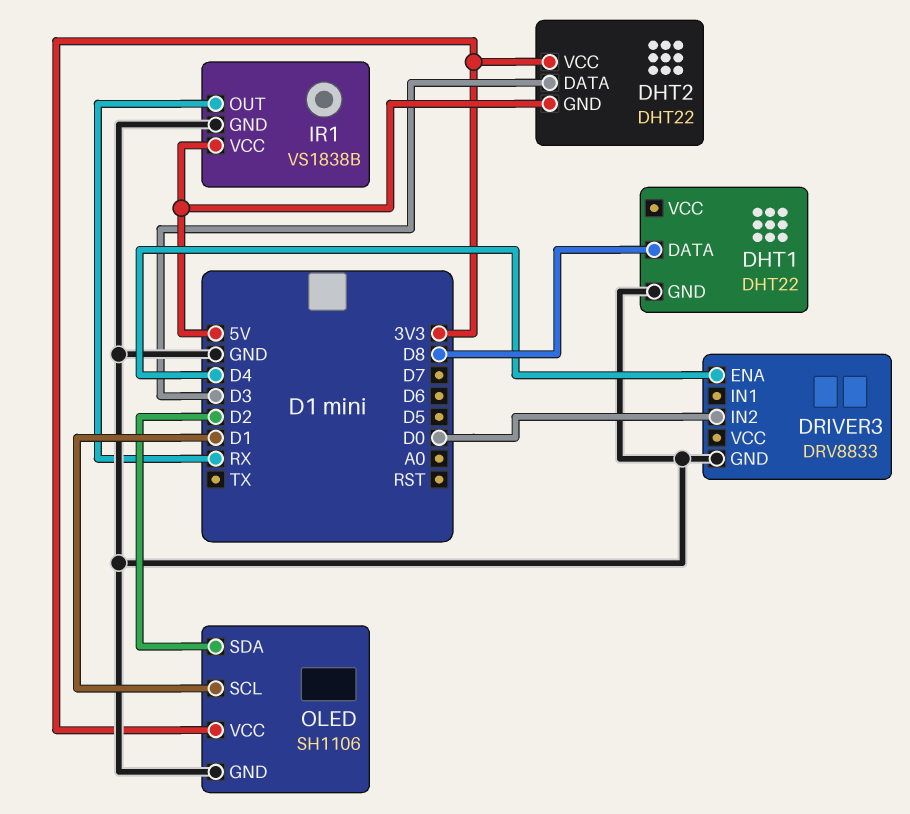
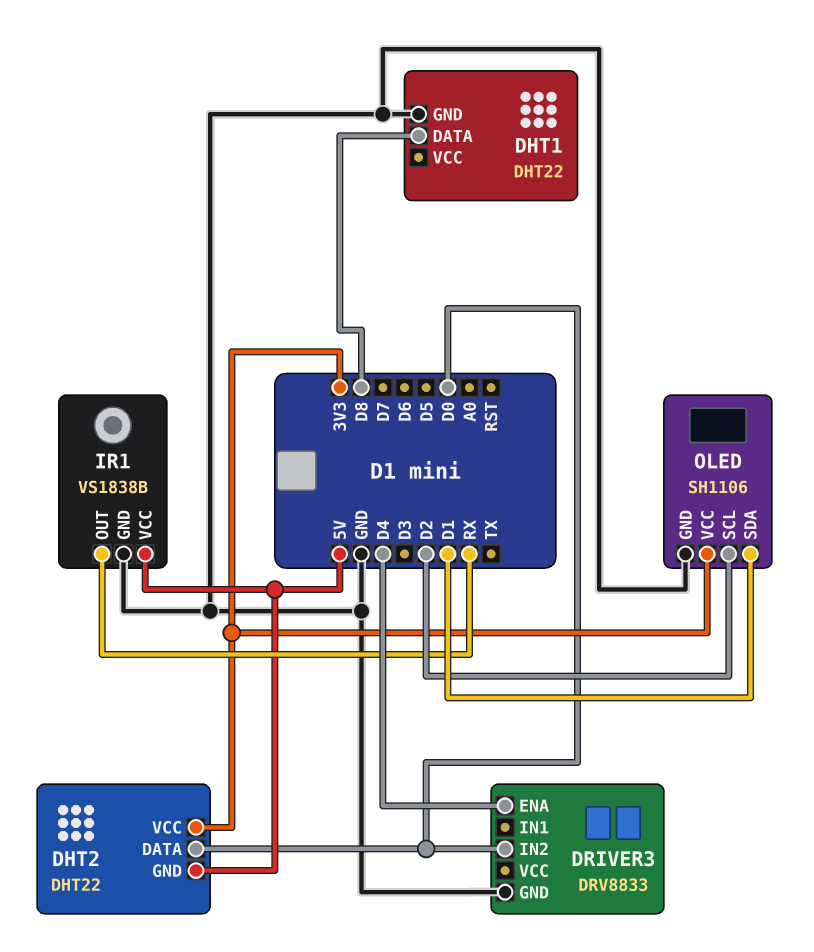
DHT2 pin DATA: D3 -> D0
OLED pin SCL: D1 -> D2
OLED pin SDA: D2 -> D1

